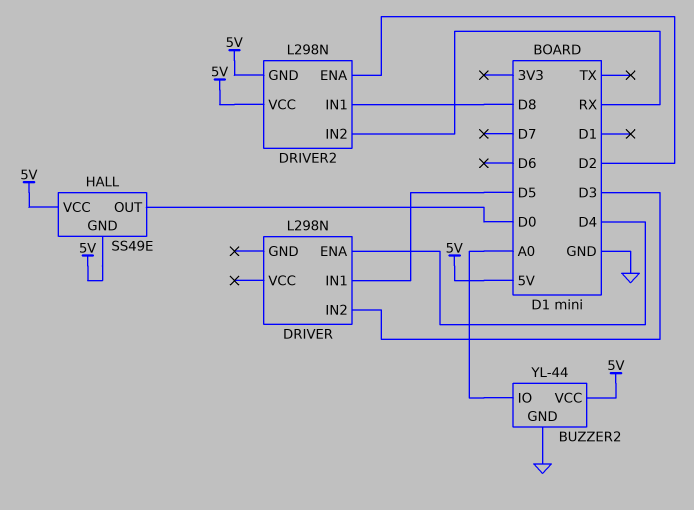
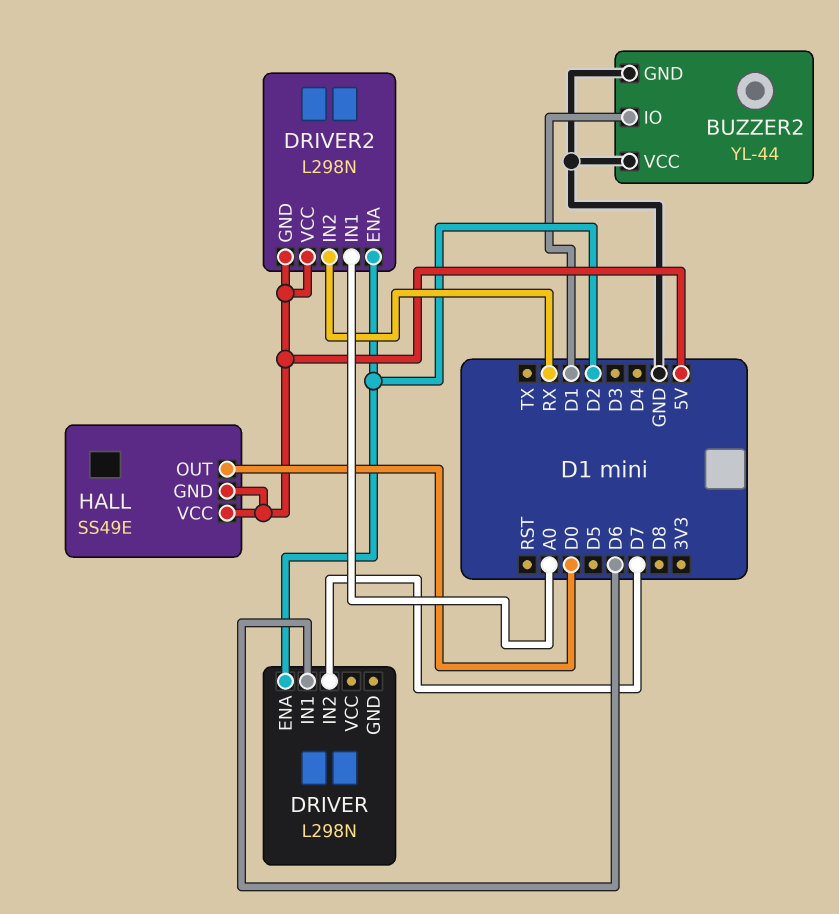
BUZZER2 pin IO: A0 -> D1
BUZZER2 pin VCC: 5V -> GND
DRIVER pin ENA: D4 -> D2
DRIVER pin IN1: D5 -> D6
DRIVER pin IN2: D3 -> D7
DRIVER2 pin IN1: D8 -> A0

